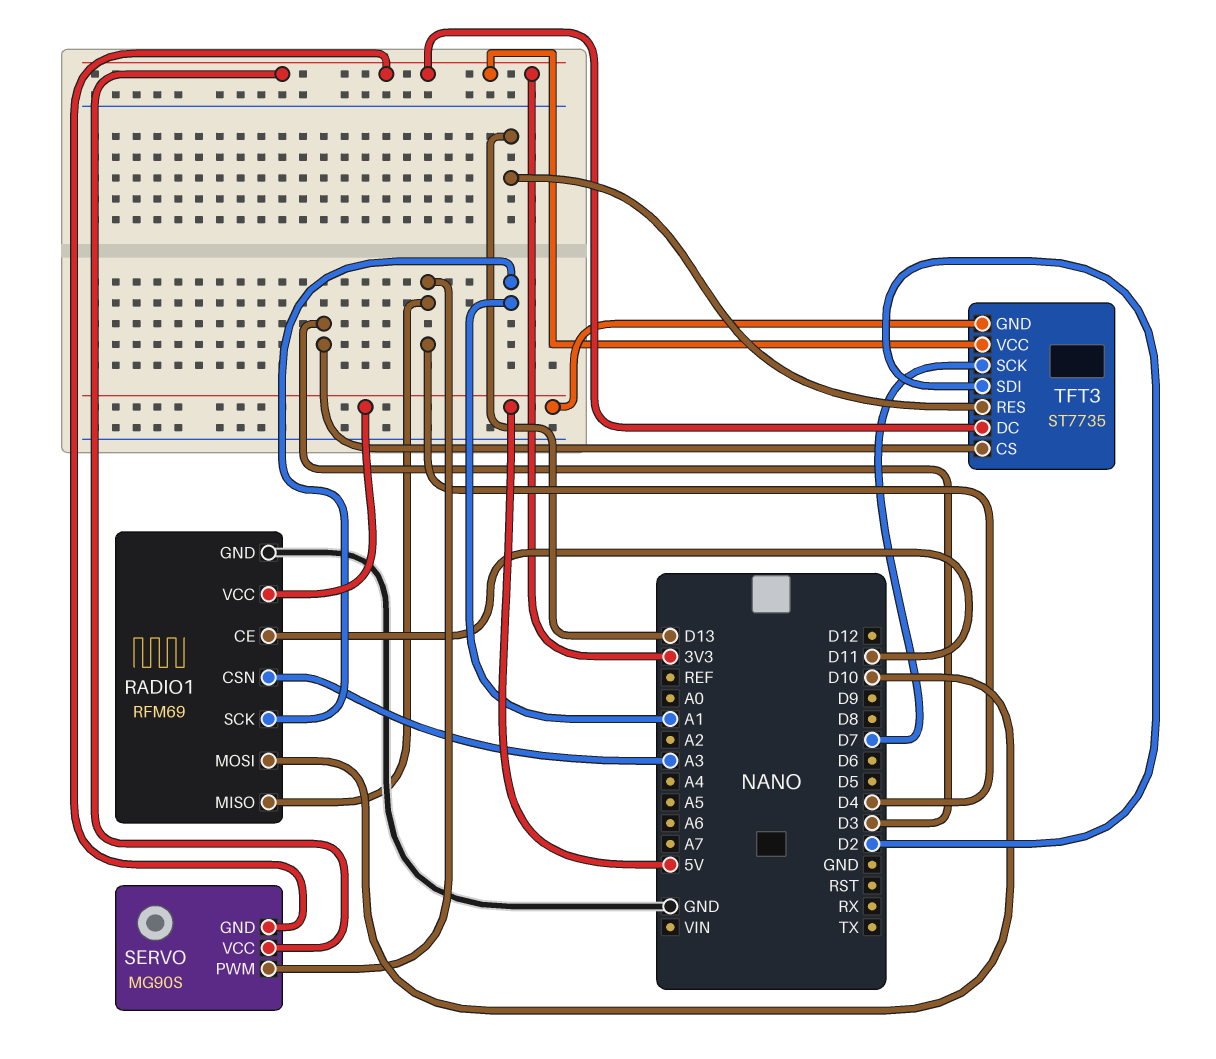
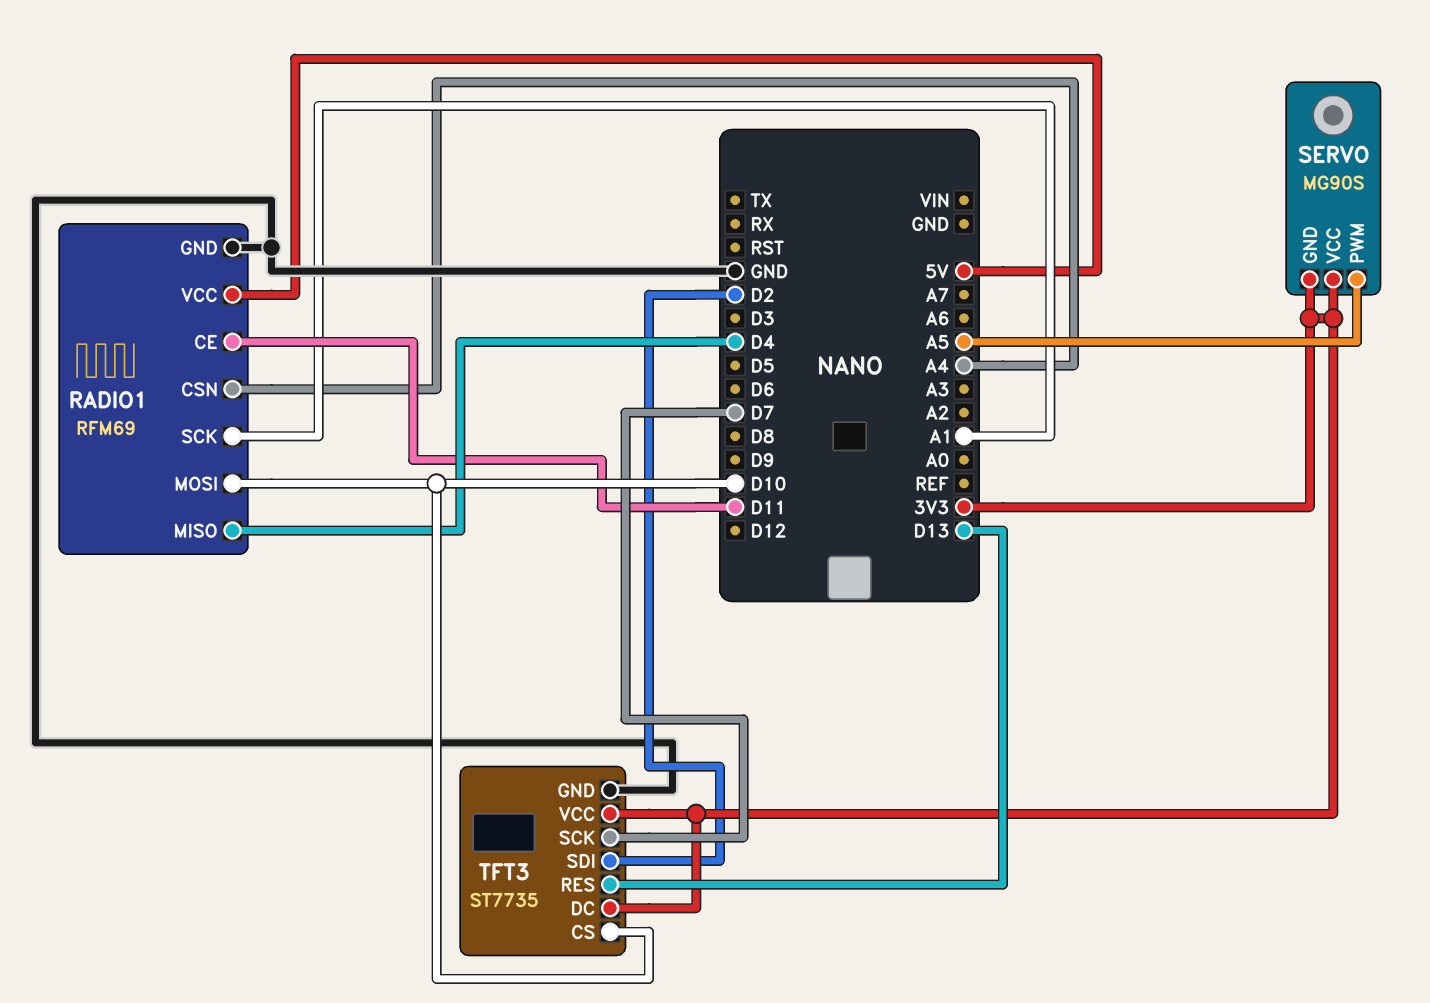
RADIO1 pin CSN: A3 -> A4
SERVO pin PWM: D4 -> A5
TFT3 pin CS: D3 -> D10
TFT3 pin GND: 5V -> GND

